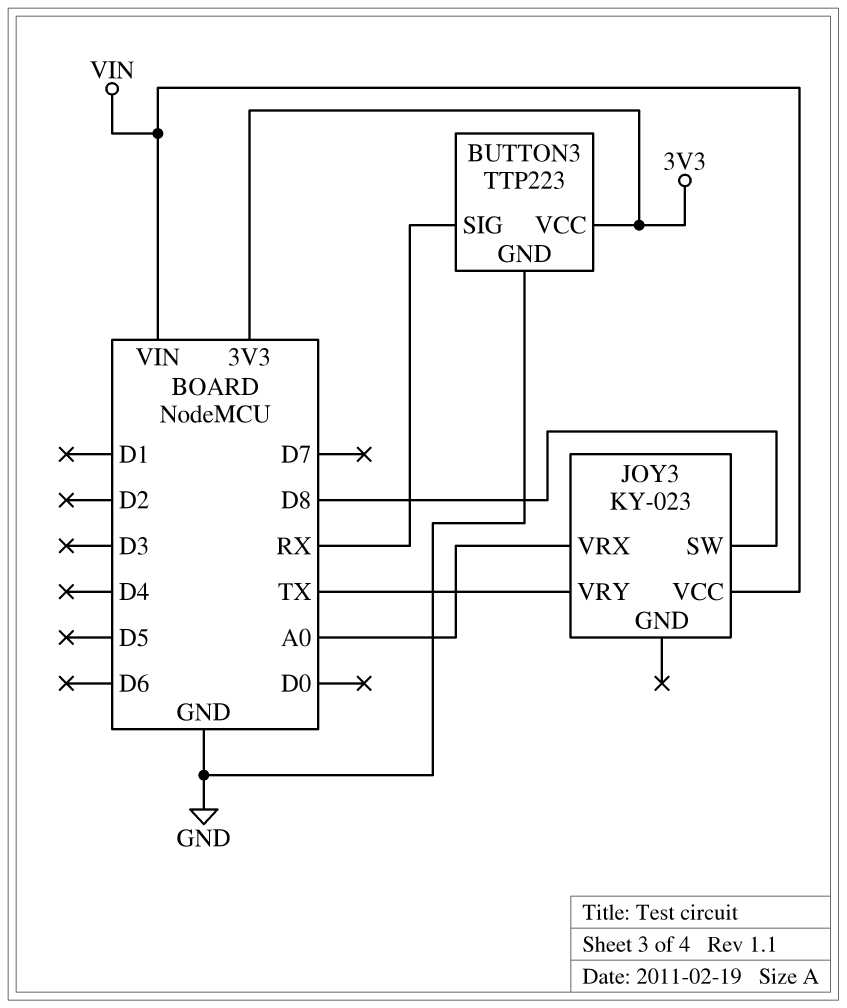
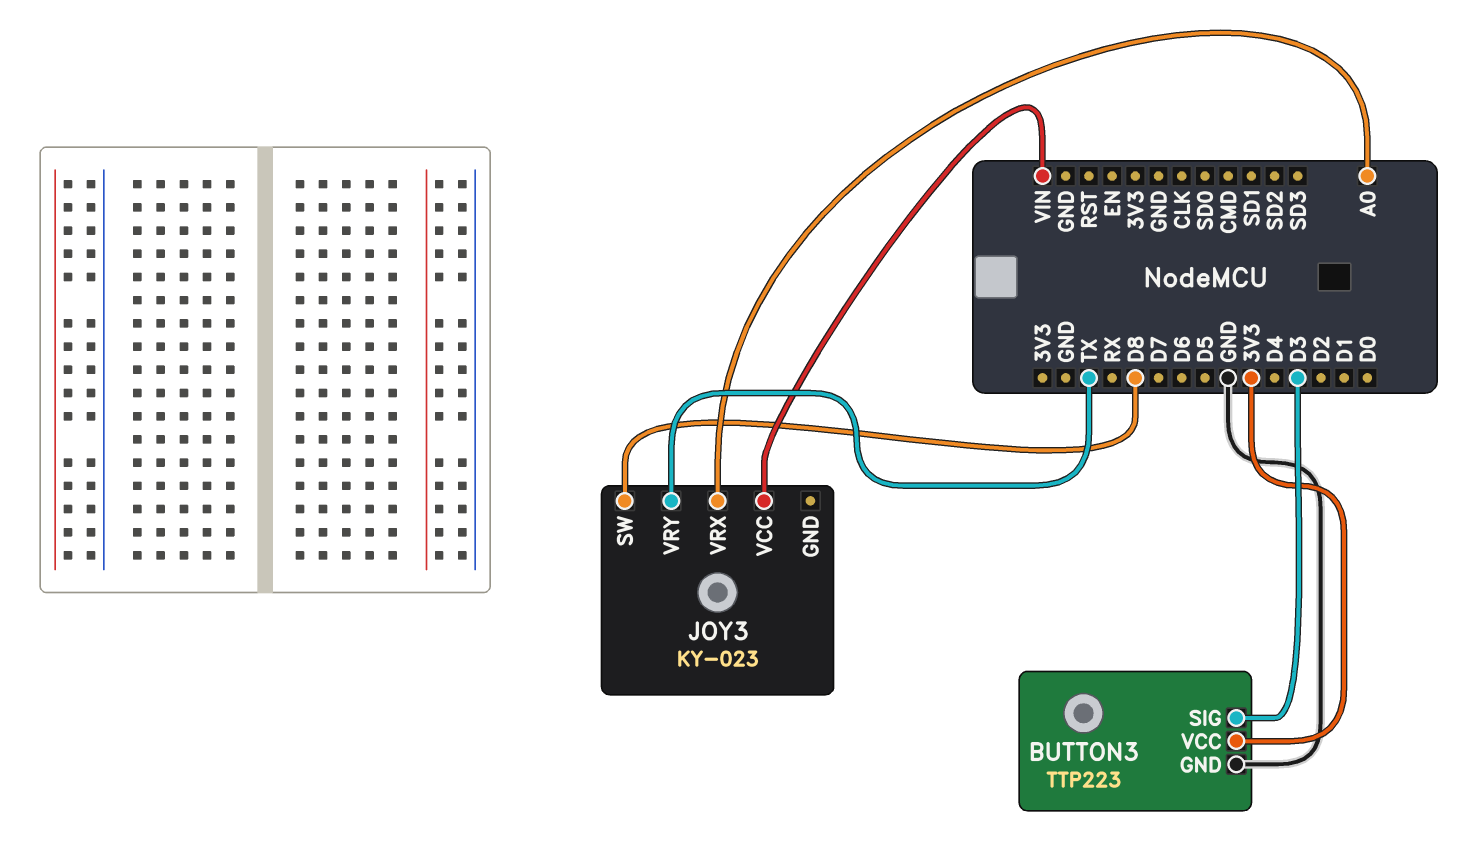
BUTTON3 pin SIG: RX -> D3

